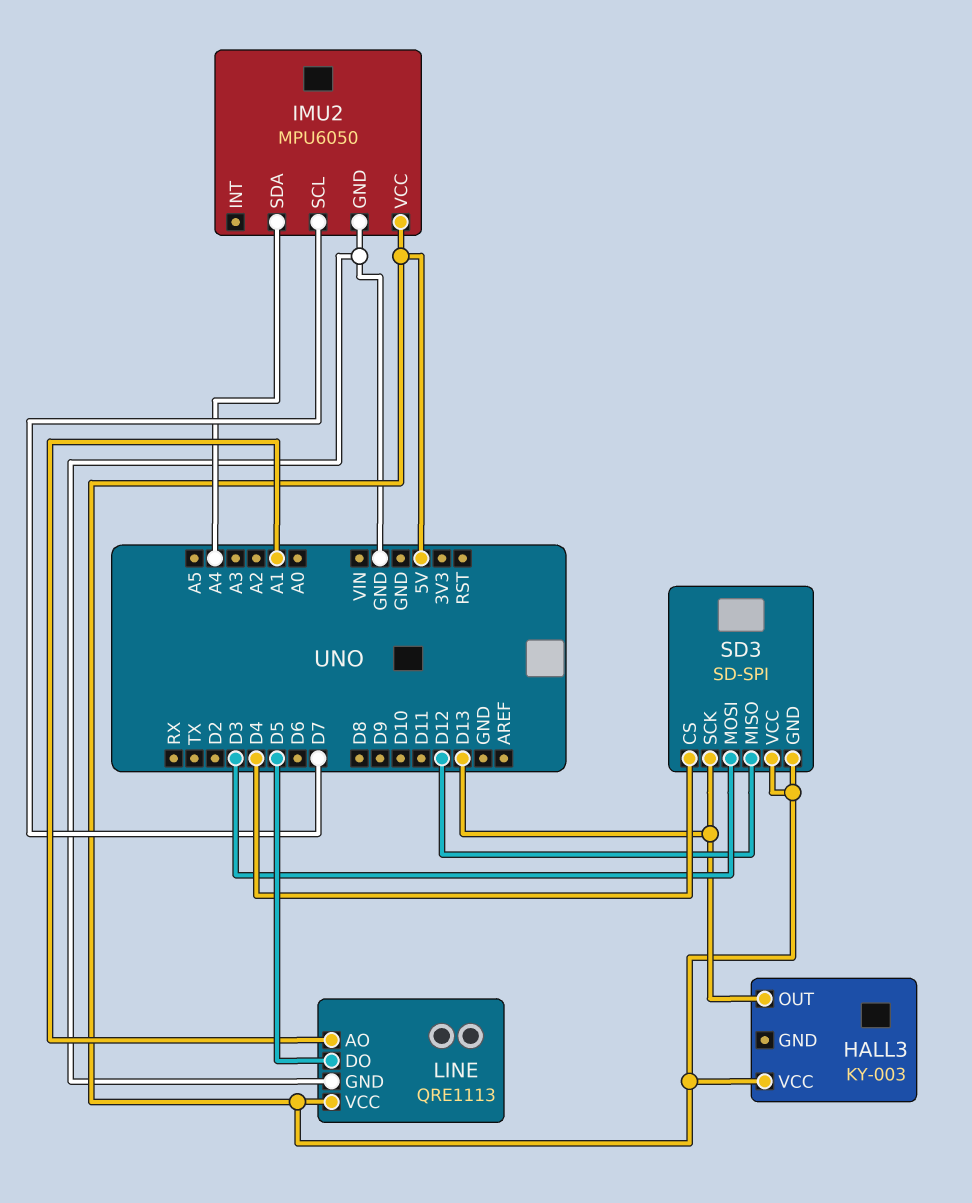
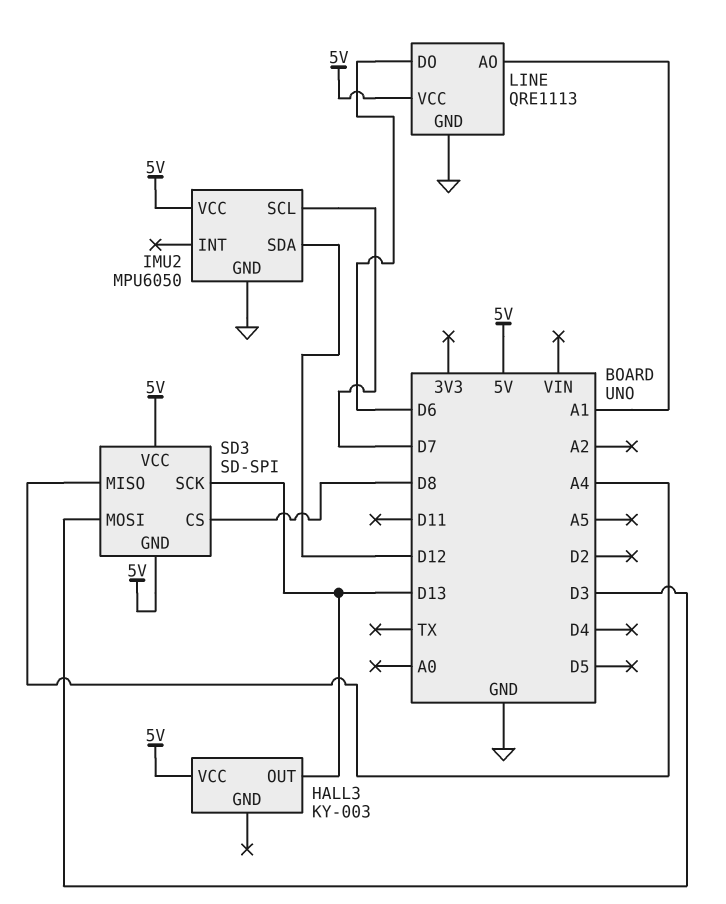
IMU2 pin SDA: A4 -> D12
LINE pin DO: D5 -> D6
SD3 pin CS: D4 -> D8
SD3 pin MISO: D12 -> A4

